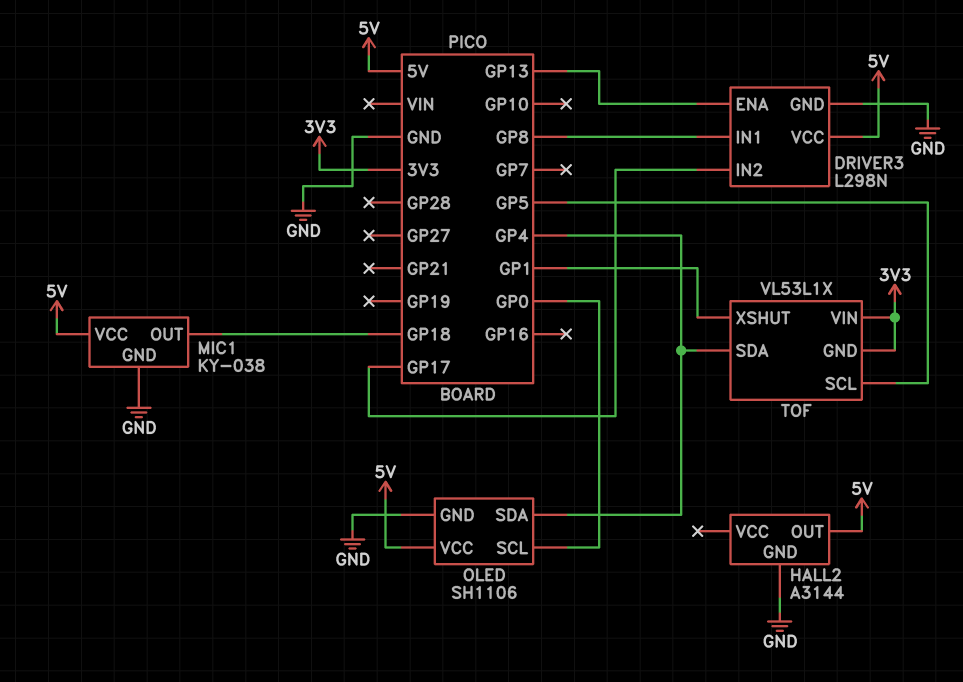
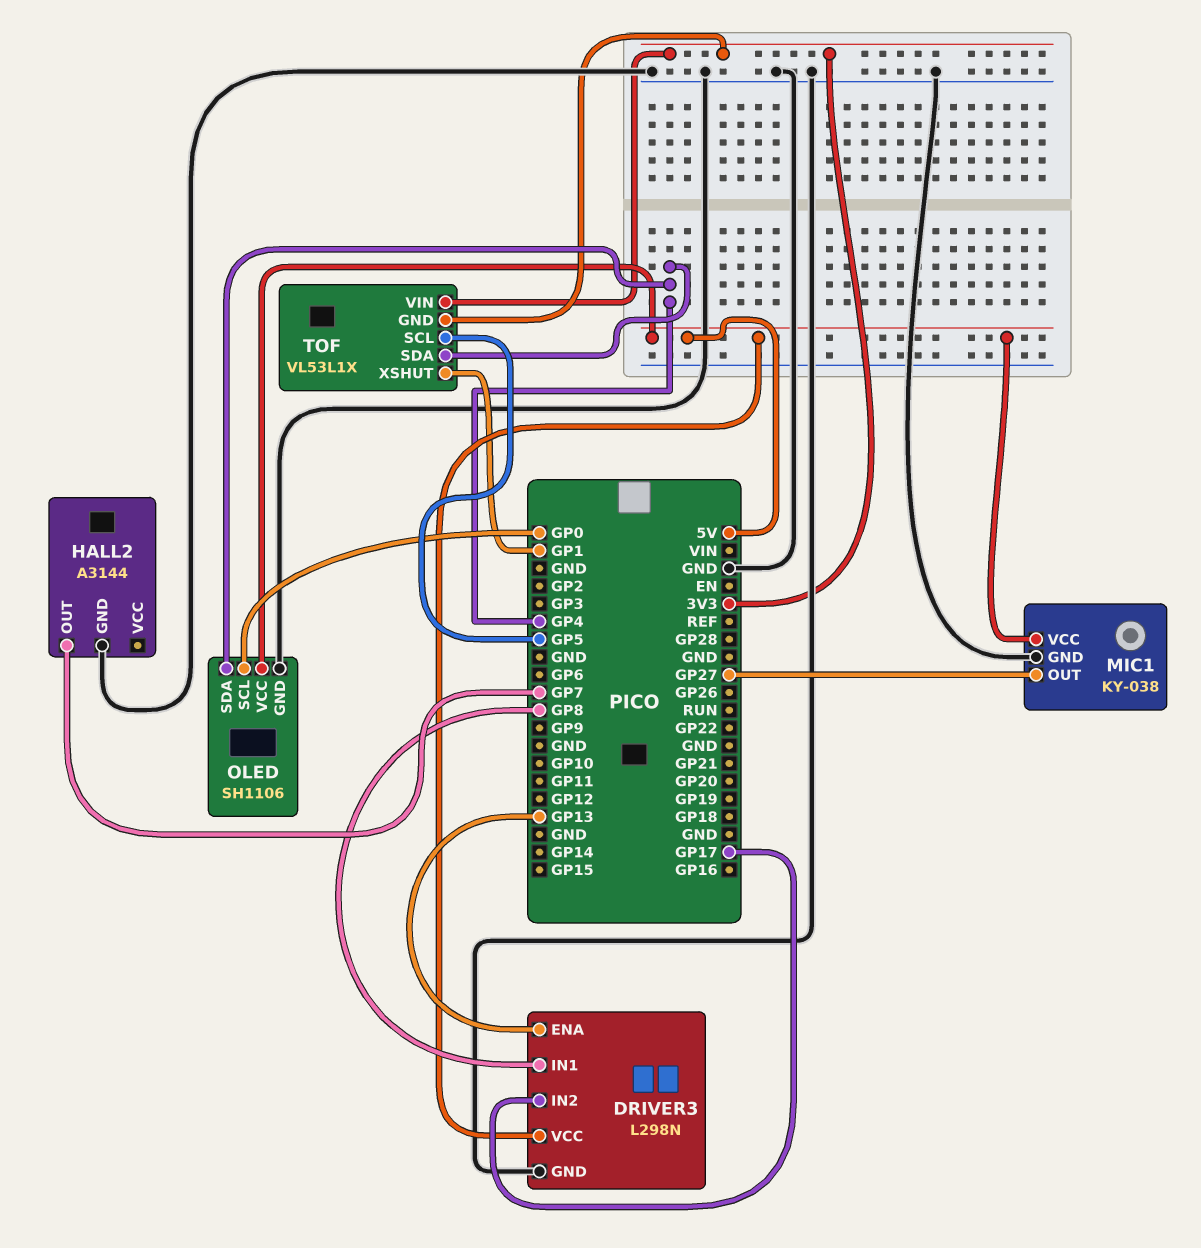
HALL2 pin OUT: 5V -> GP7
MIC1 pin OUT: GP18 -> GP27

